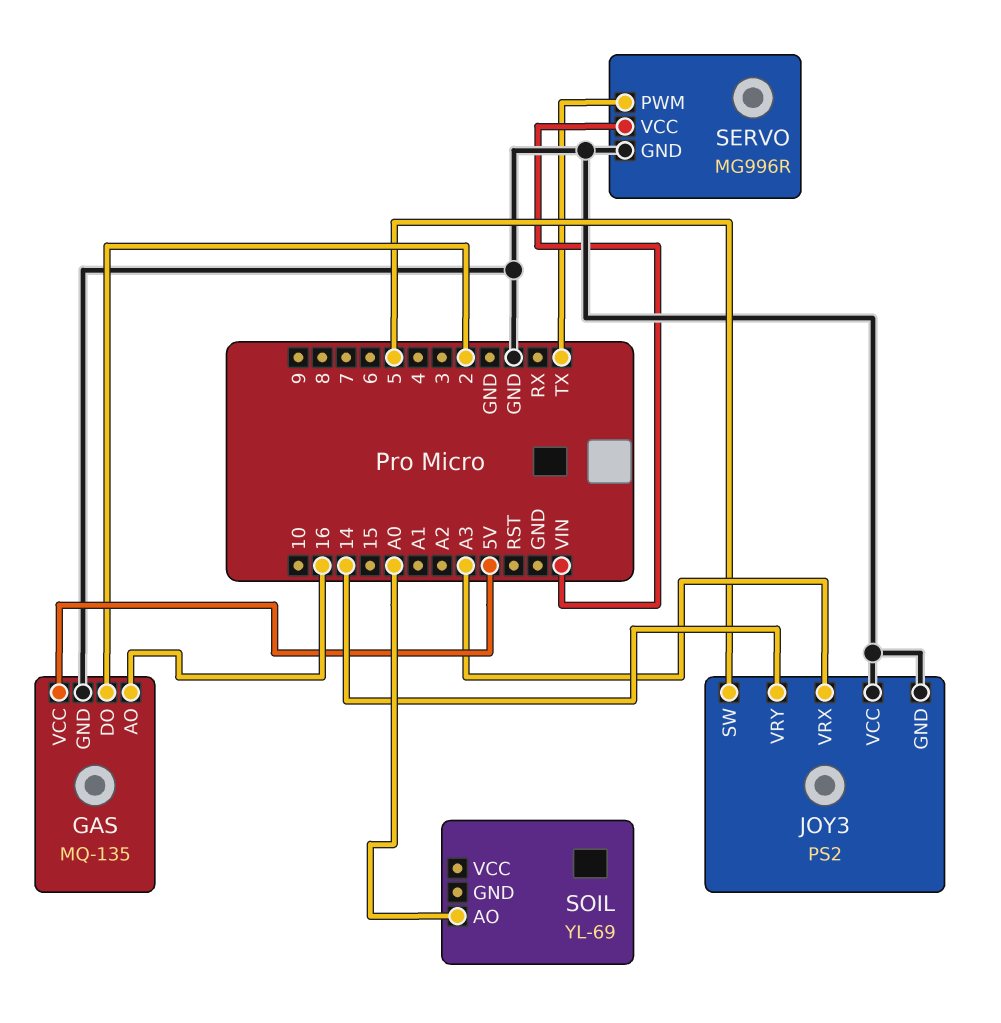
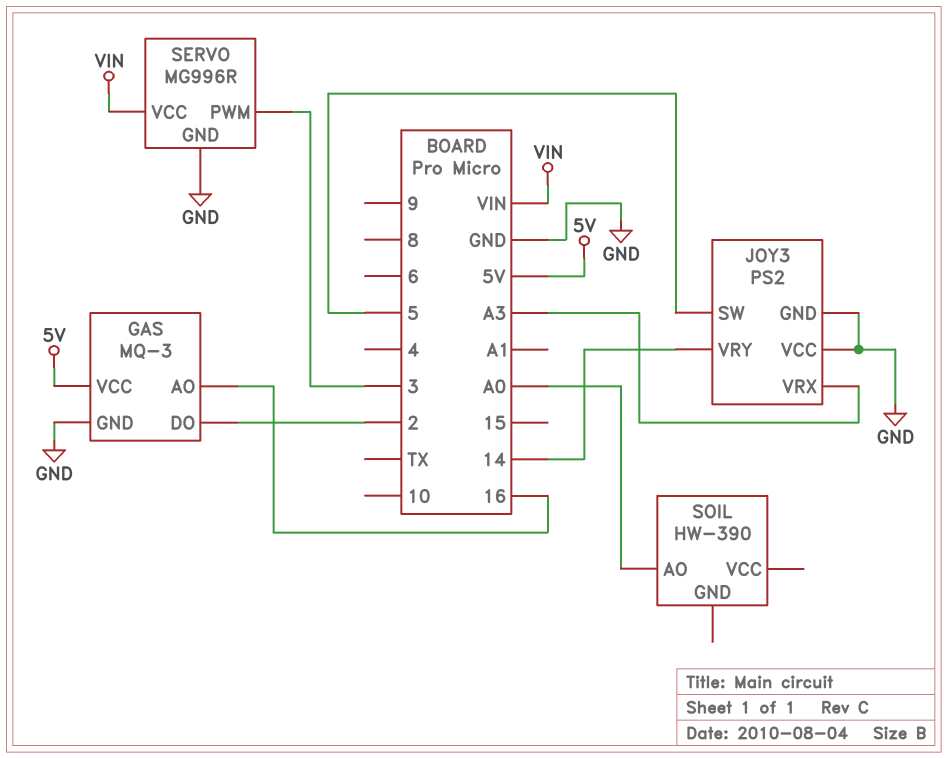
GAS: MQ-135 -> MQ-3
SERVO pin PWM: TX -> 3
SOIL: YL-69 -> HW-390

